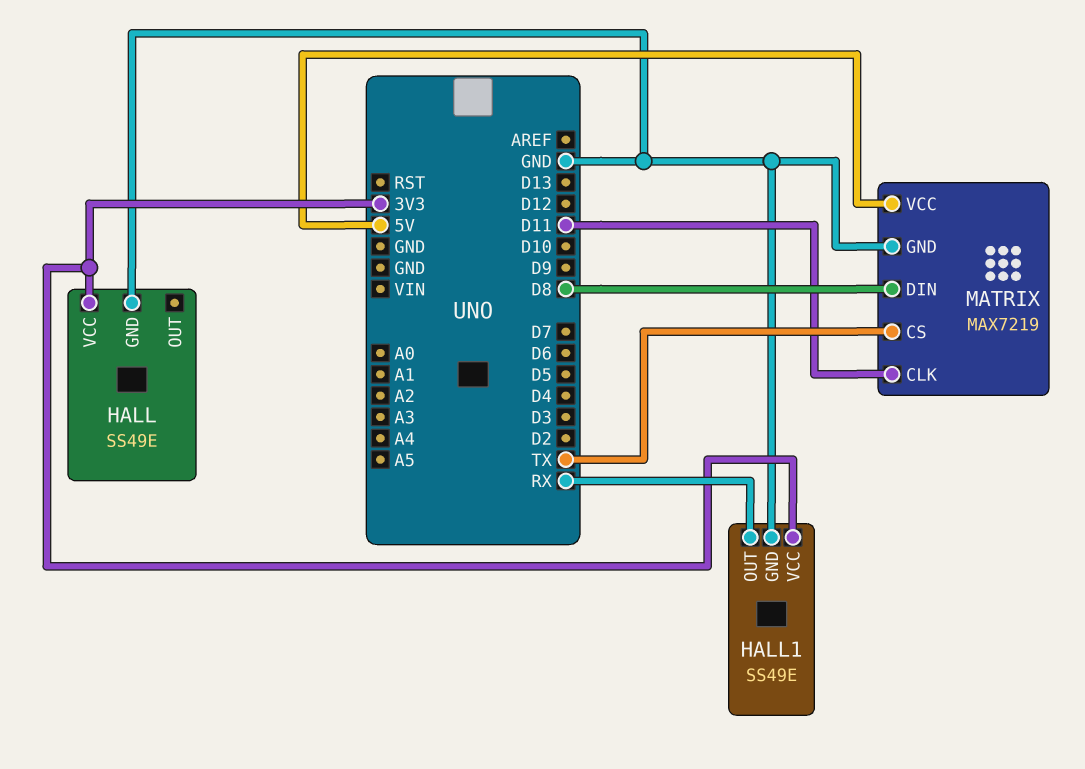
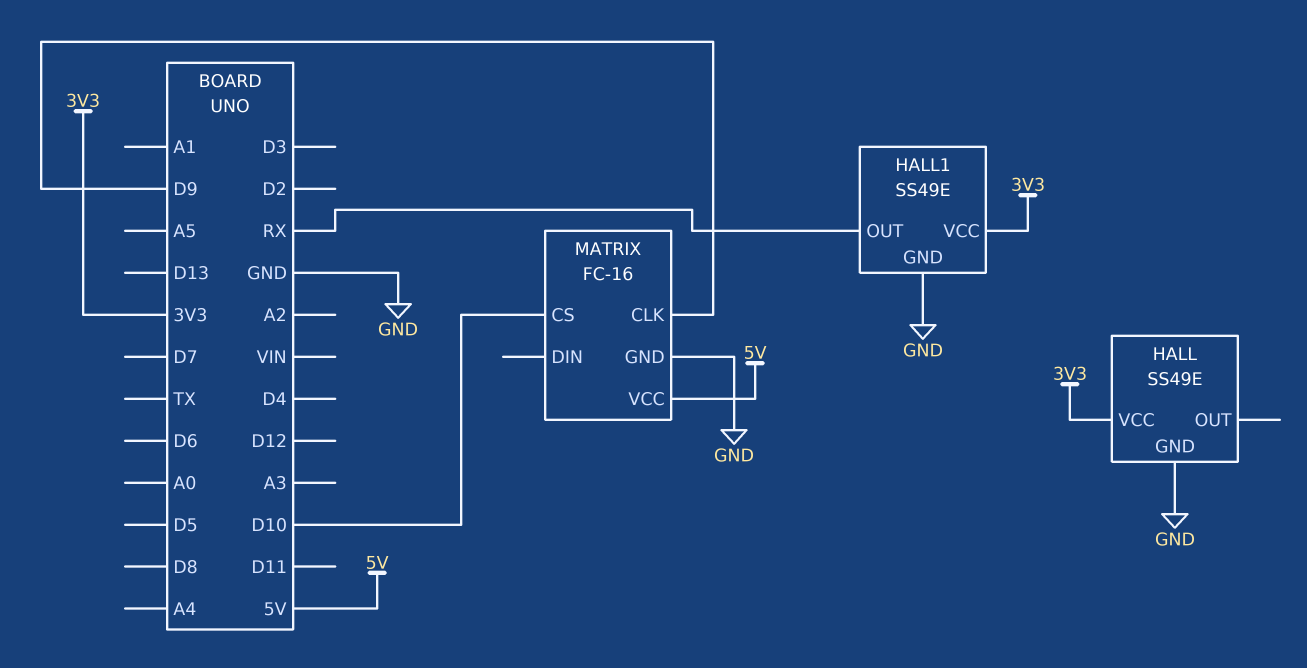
MATRIX: MAX7219 -> FC-16
MATRIX pin CLK: D11 -> D9
MATRIX pin CS: TX -> D10
MATRIX pin DIN: D8 -> none

